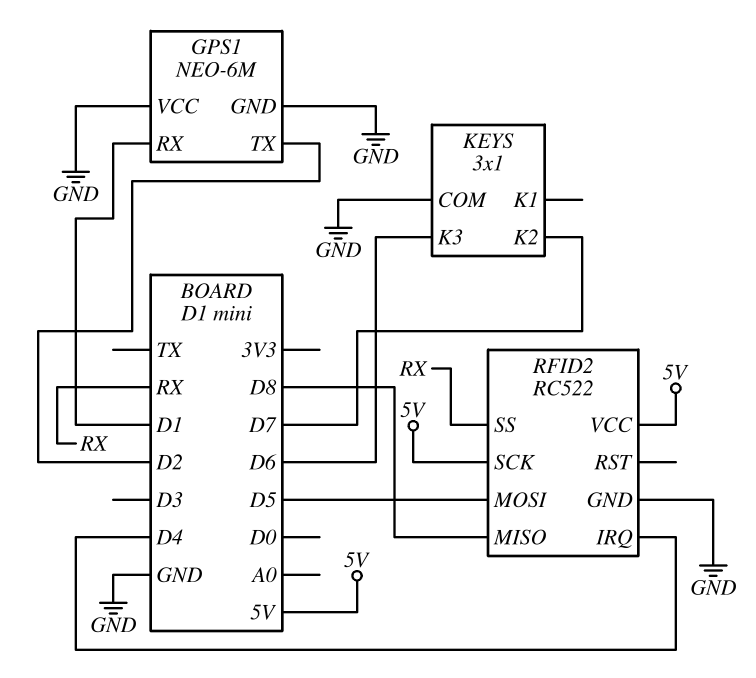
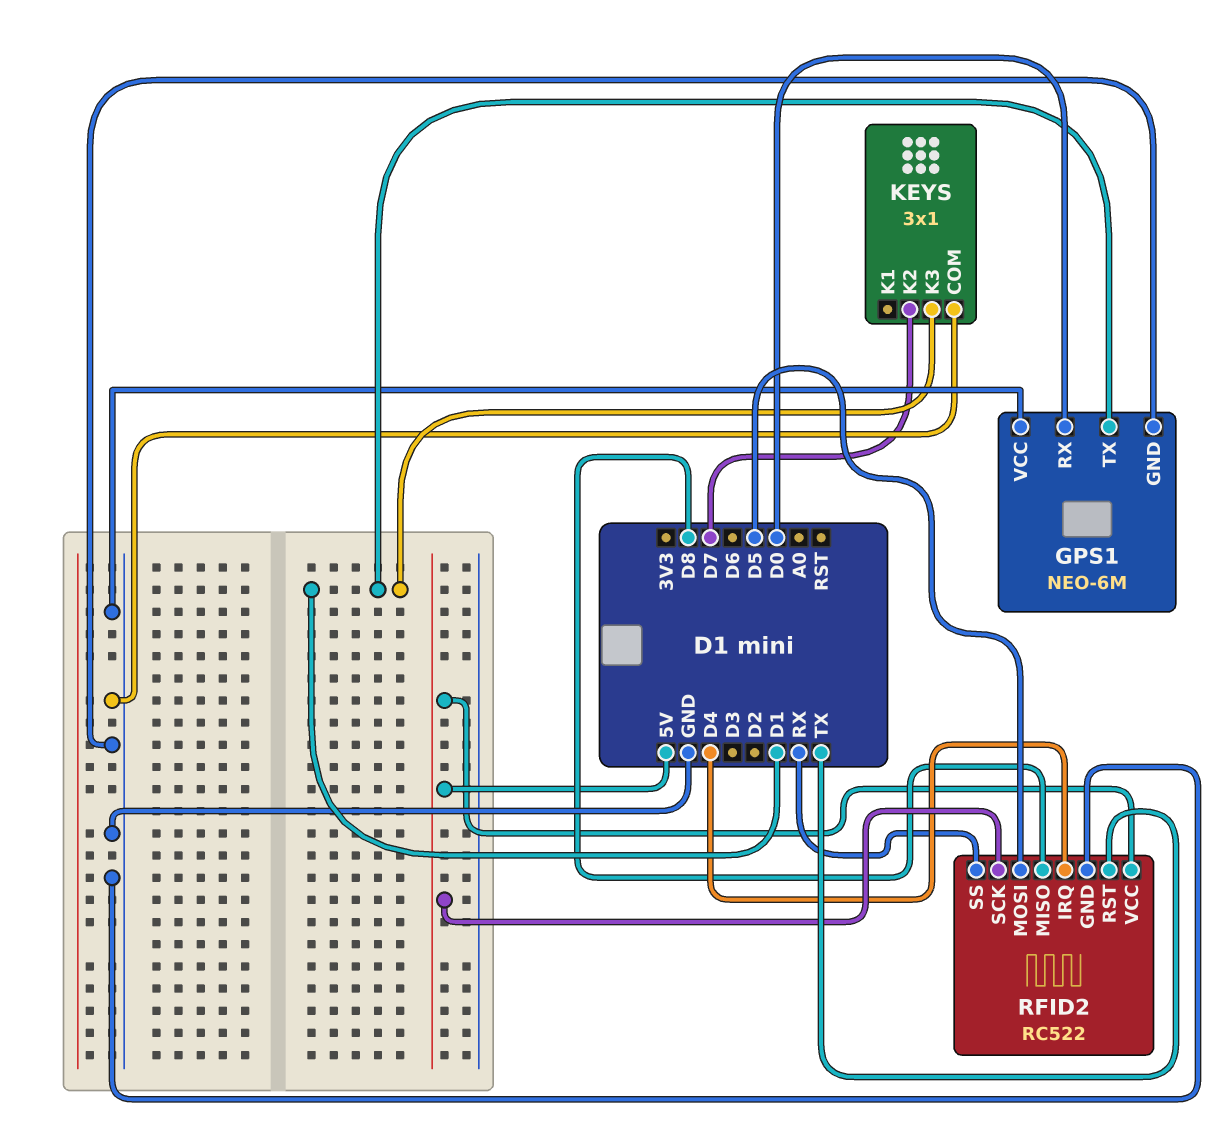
GPS1 pin RX: D1 -> D0
GPS1 pin TX: D2 -> D1
KEYS pin K3: D6 -> D1
RFID2 pin RST: none -> TX

